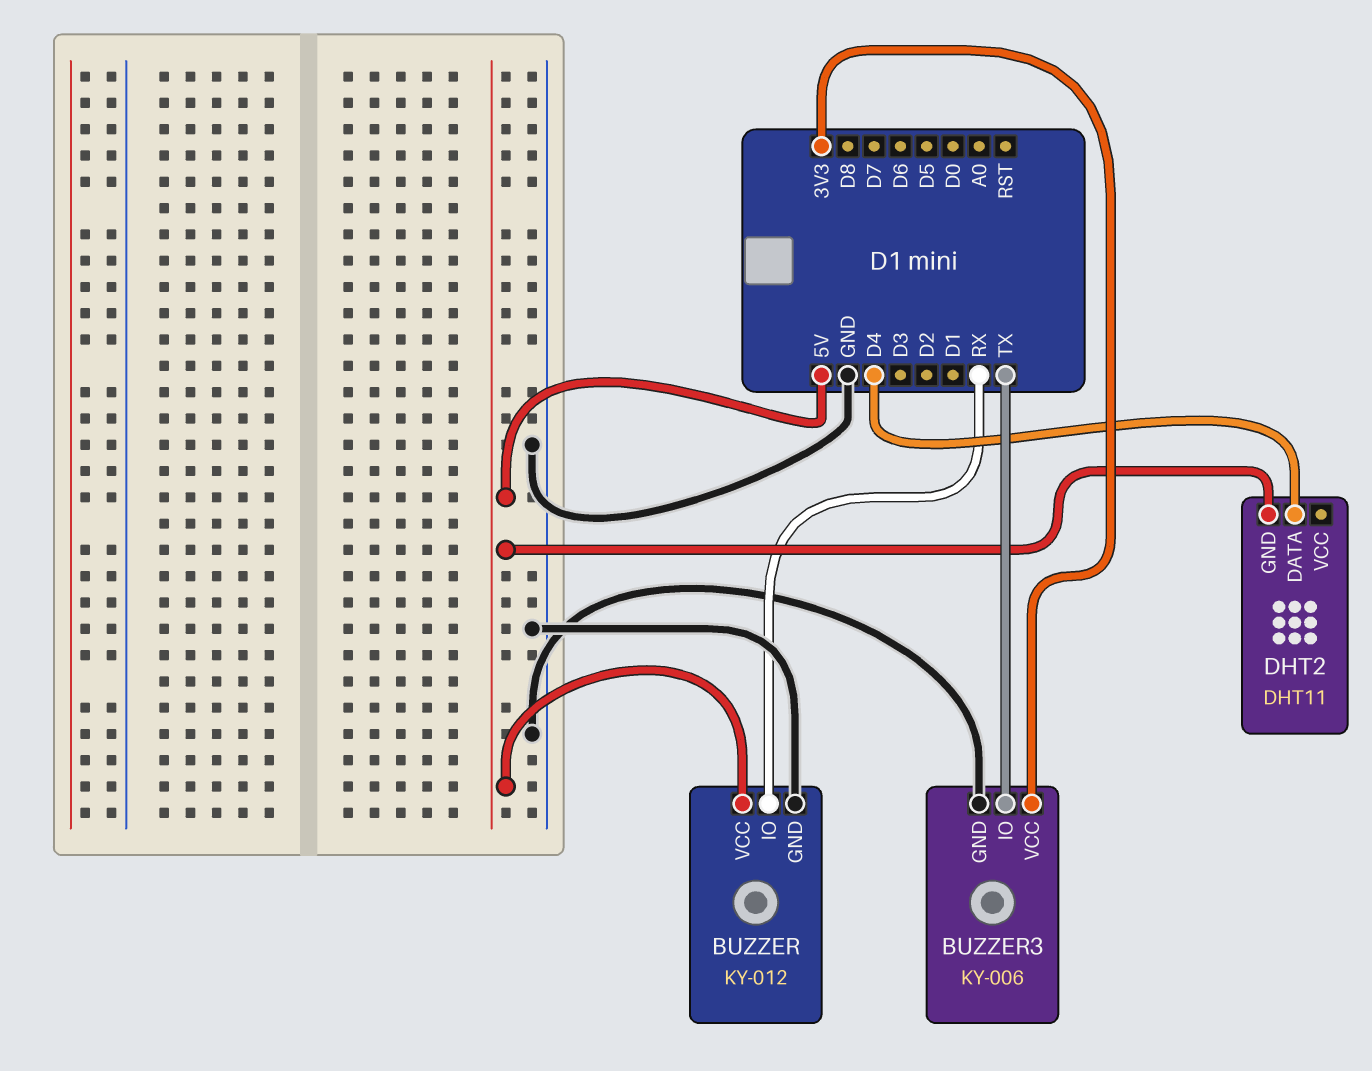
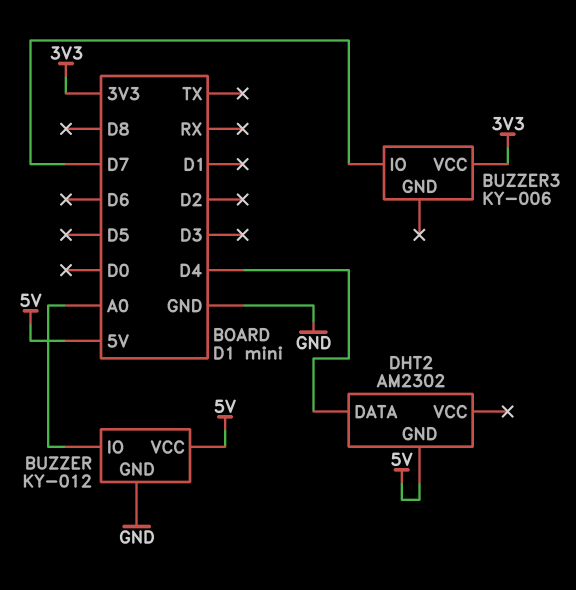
BUZZER pin IO: RX -> A0
BUZZER3 pin GND: GND -> none
BUZZER3 pin IO: TX -> D7
DHT2: DHT11 -> AM2302

